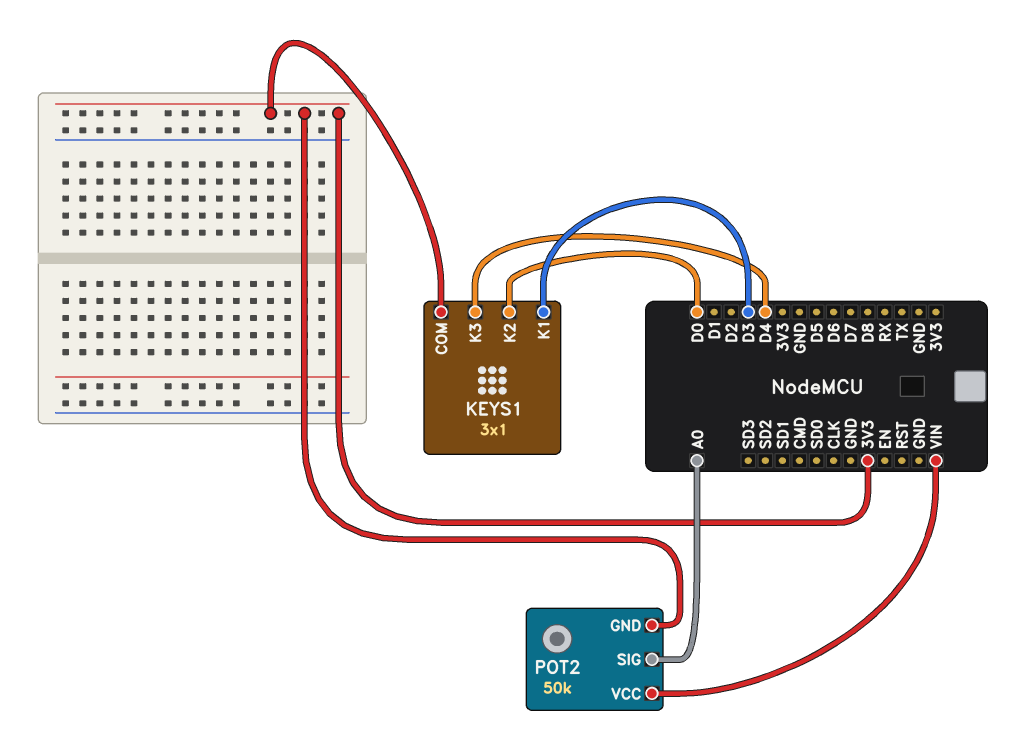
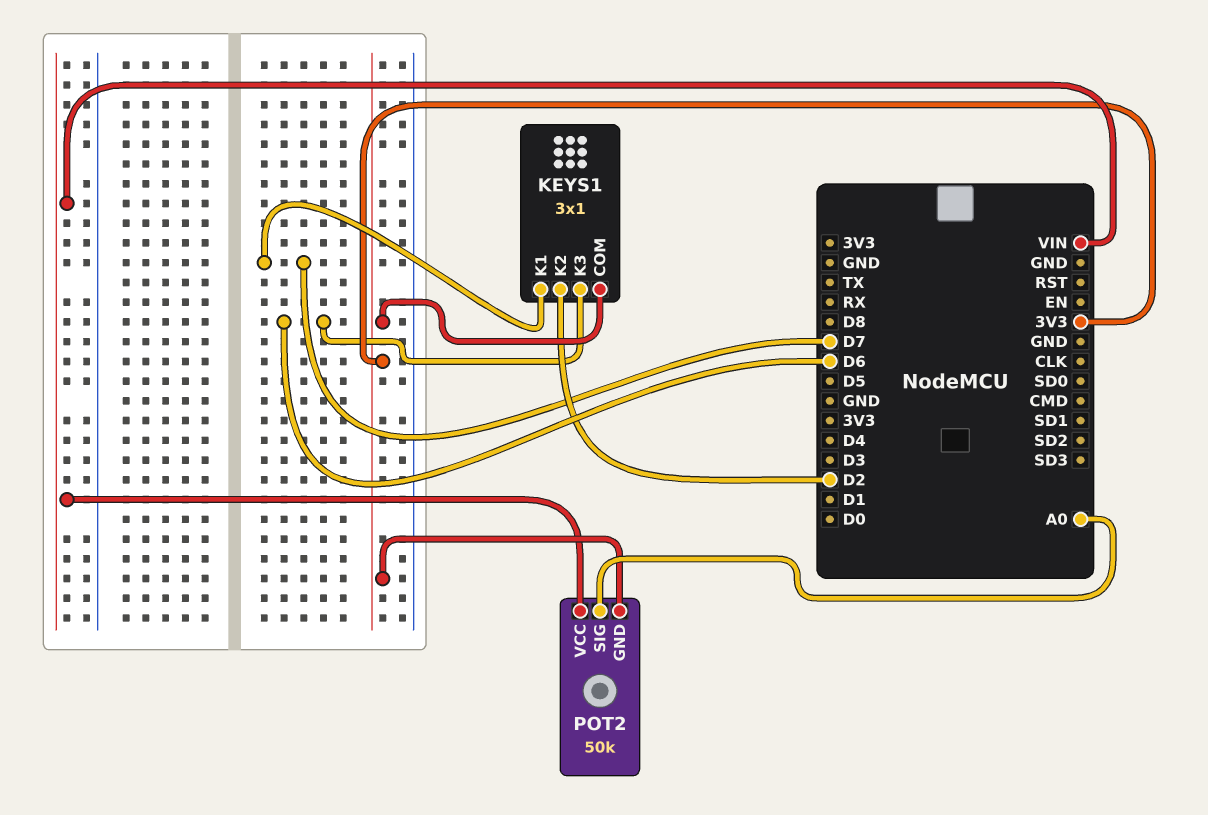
KEYS1 pin K1: D3 -> D7
KEYS1 pin K2: D0 -> D2
KEYS1 pin K3: D4 -> D6

